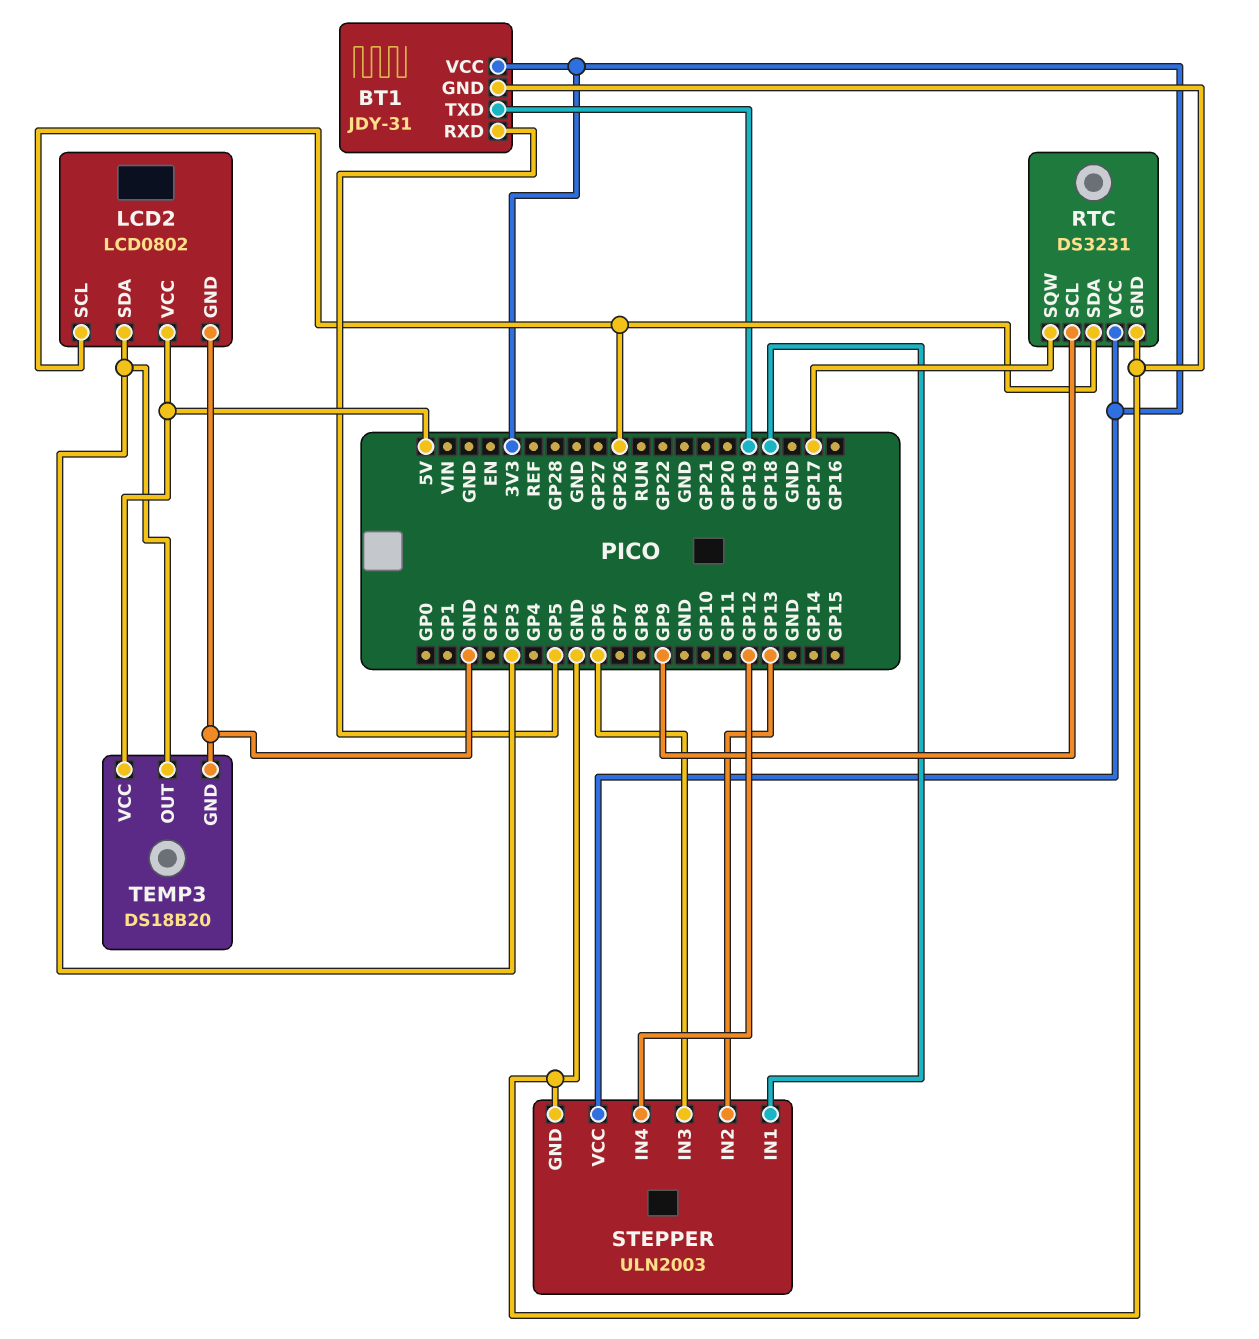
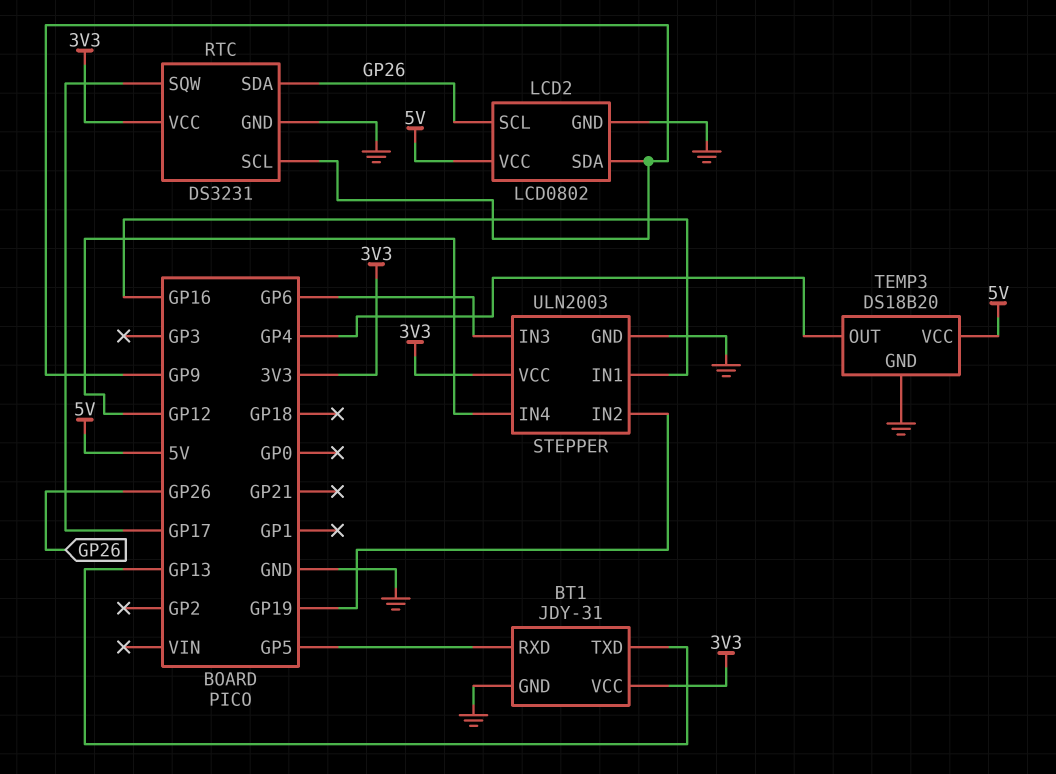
BT1 pin TXD: GP19 -> GP13
LCD2 pin SDA: GP3 -> GP9
STEPPER pin IN1: GP18 -> GP16
STEPPER pin IN2: GP13 -> GP19
TEMP3 pin OUT: GP3 -> GP4

